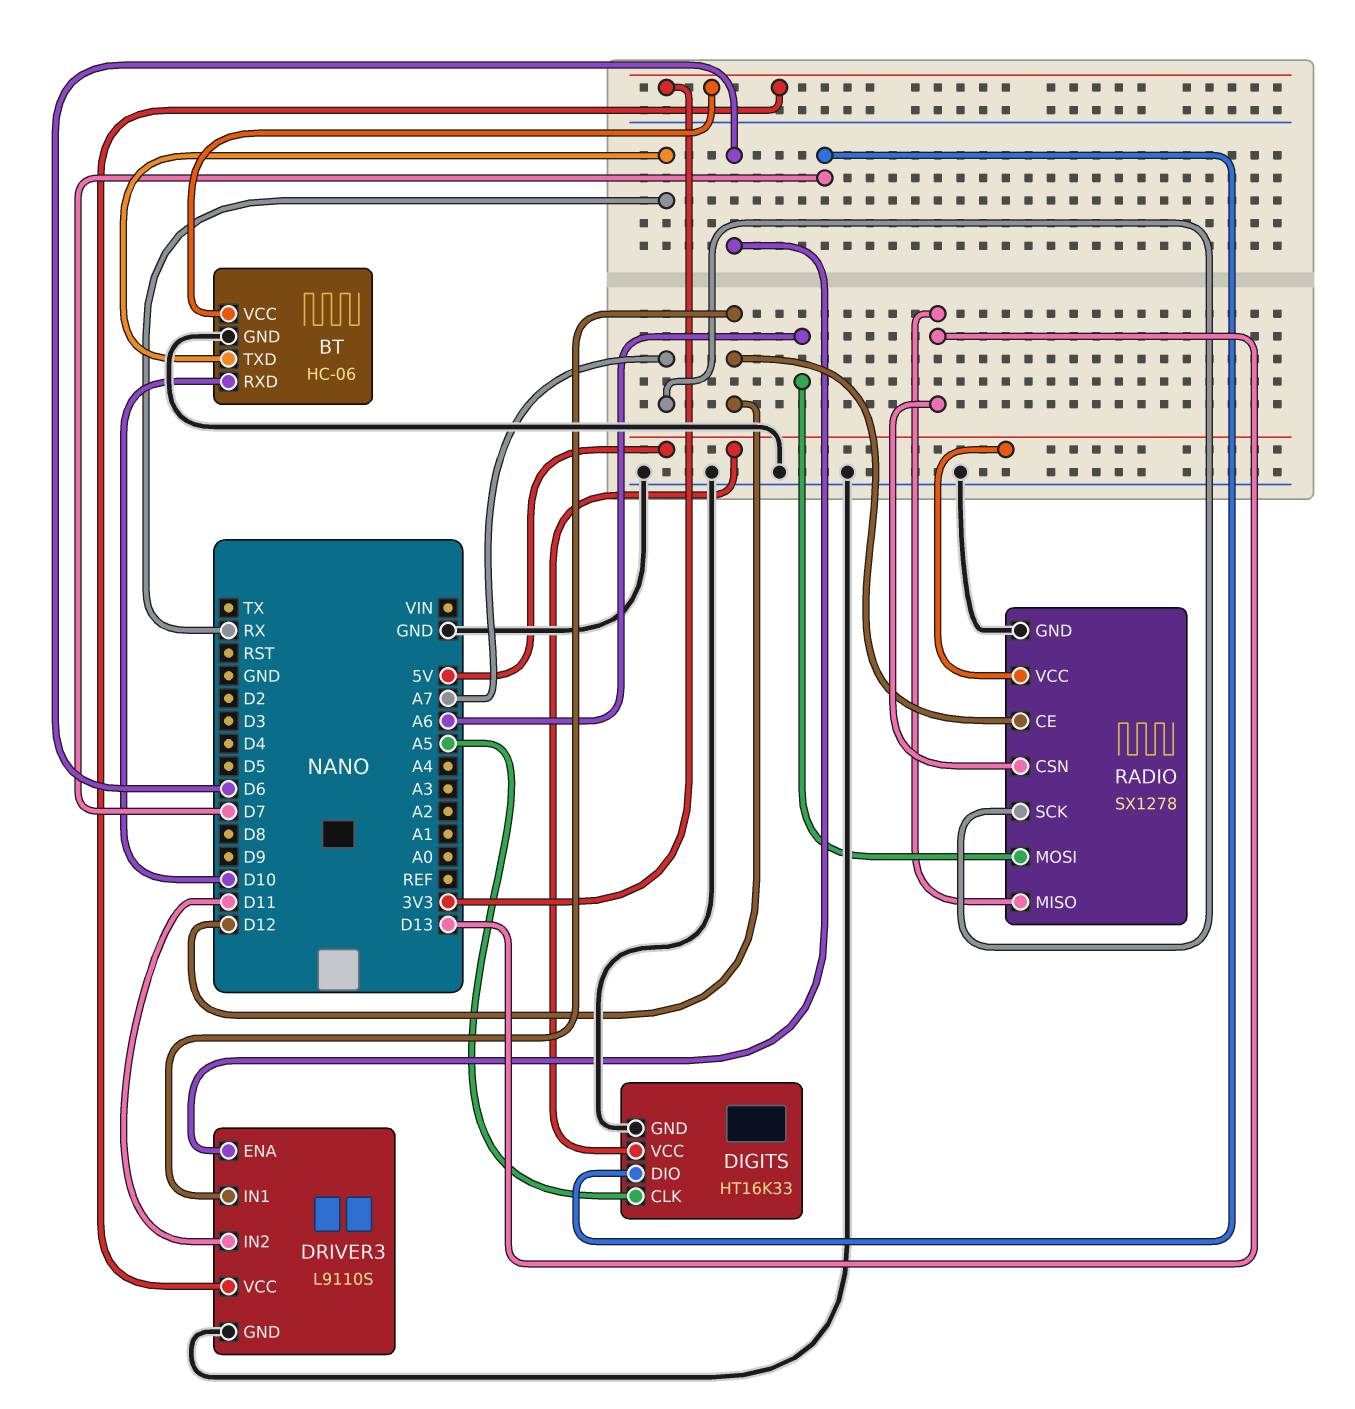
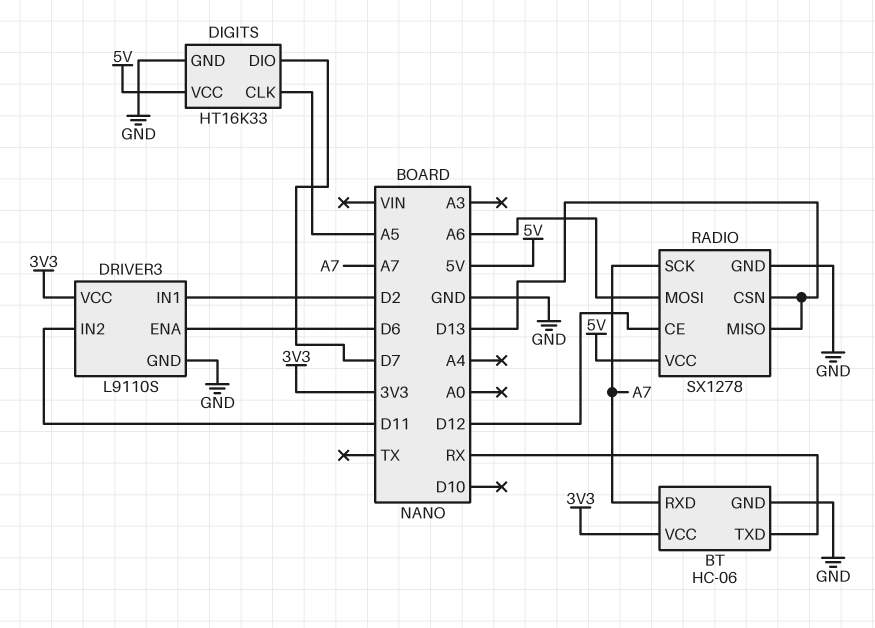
BT pin RXD: D10 -> A7
DRIVER3 pin IN1: D12 -> D2

